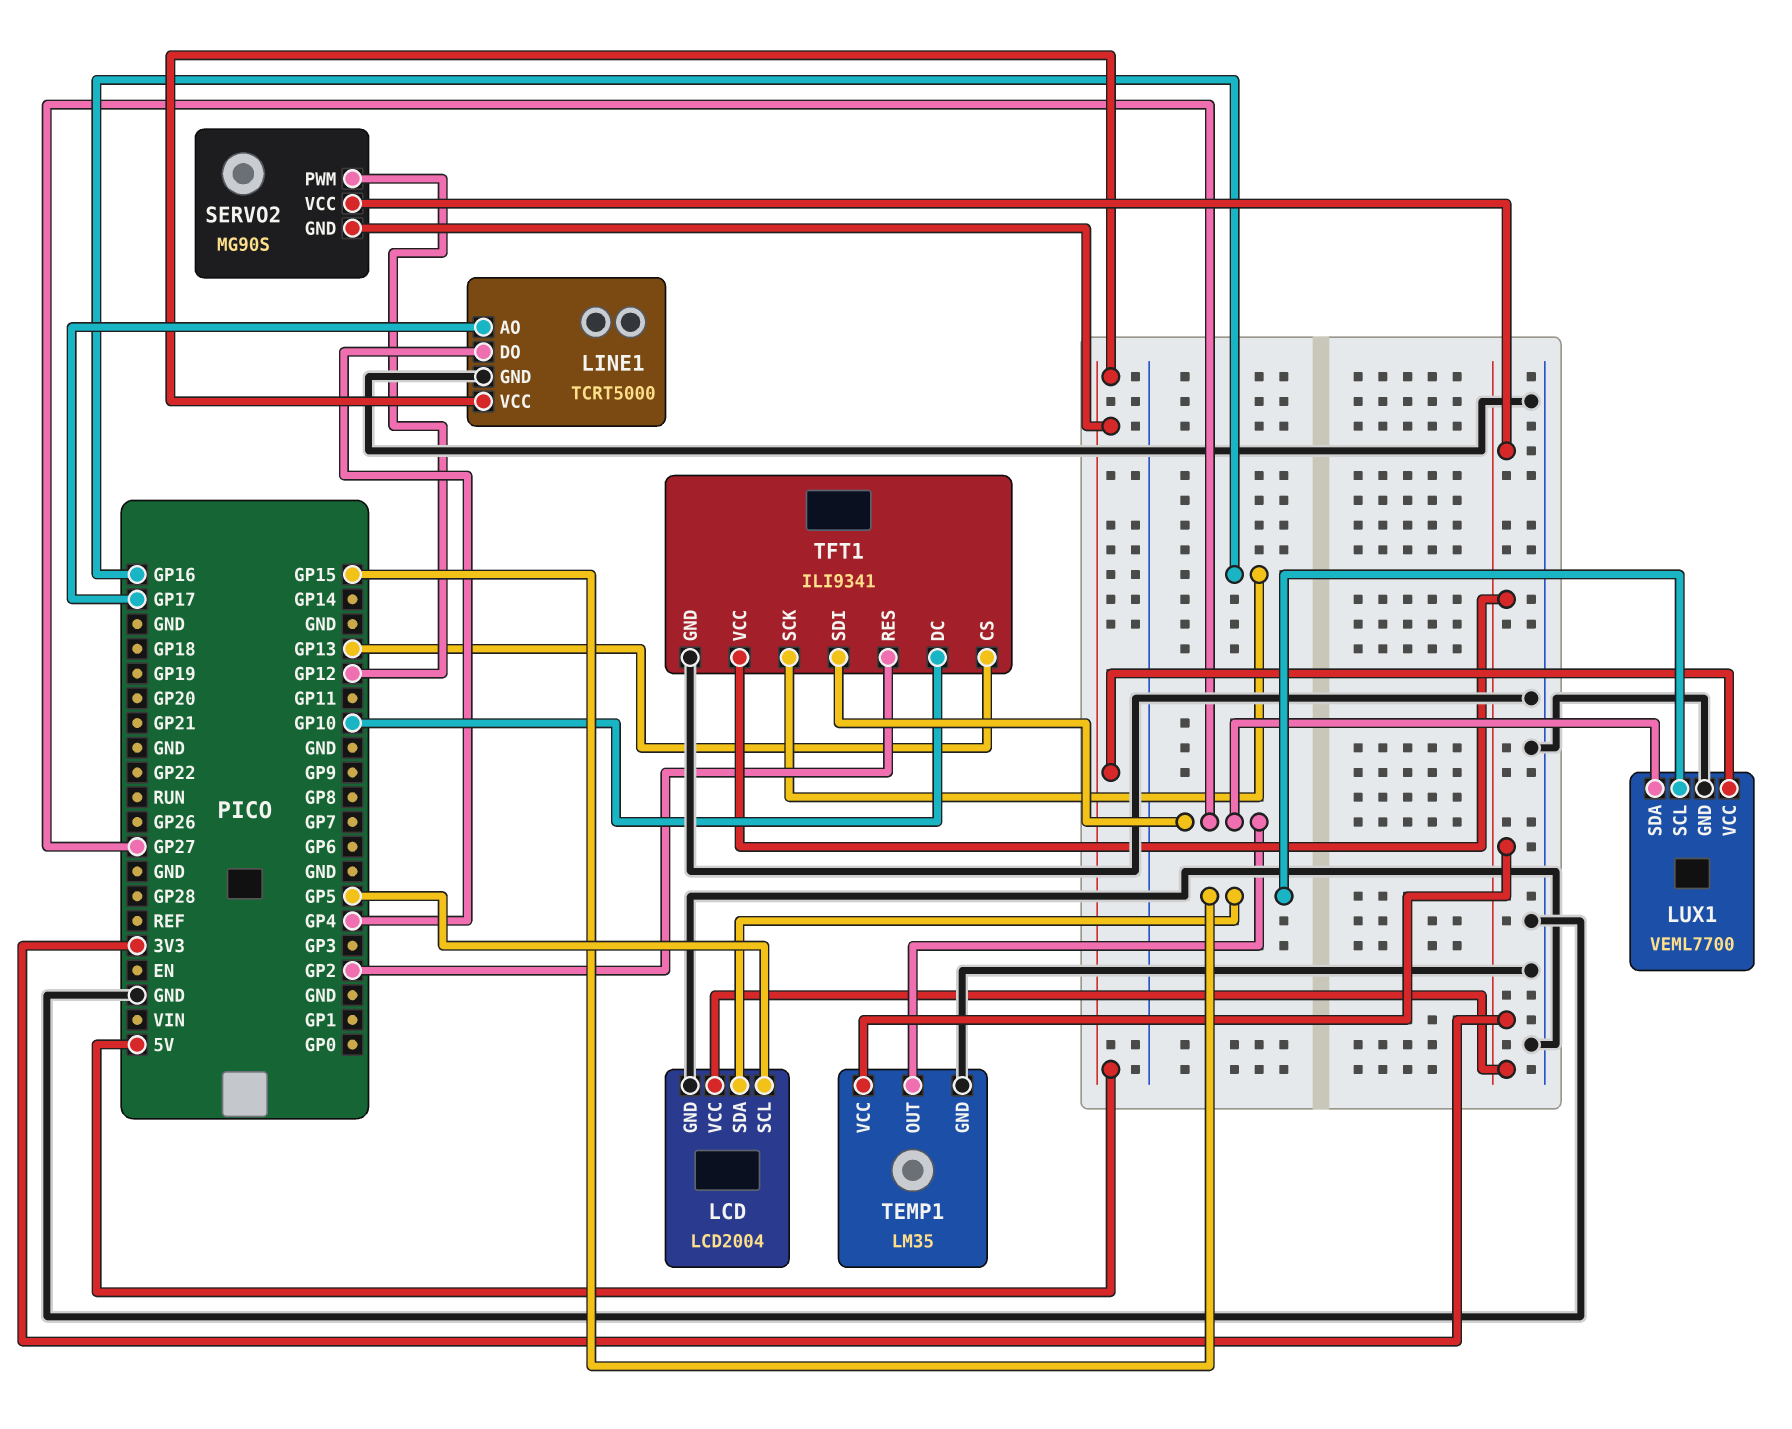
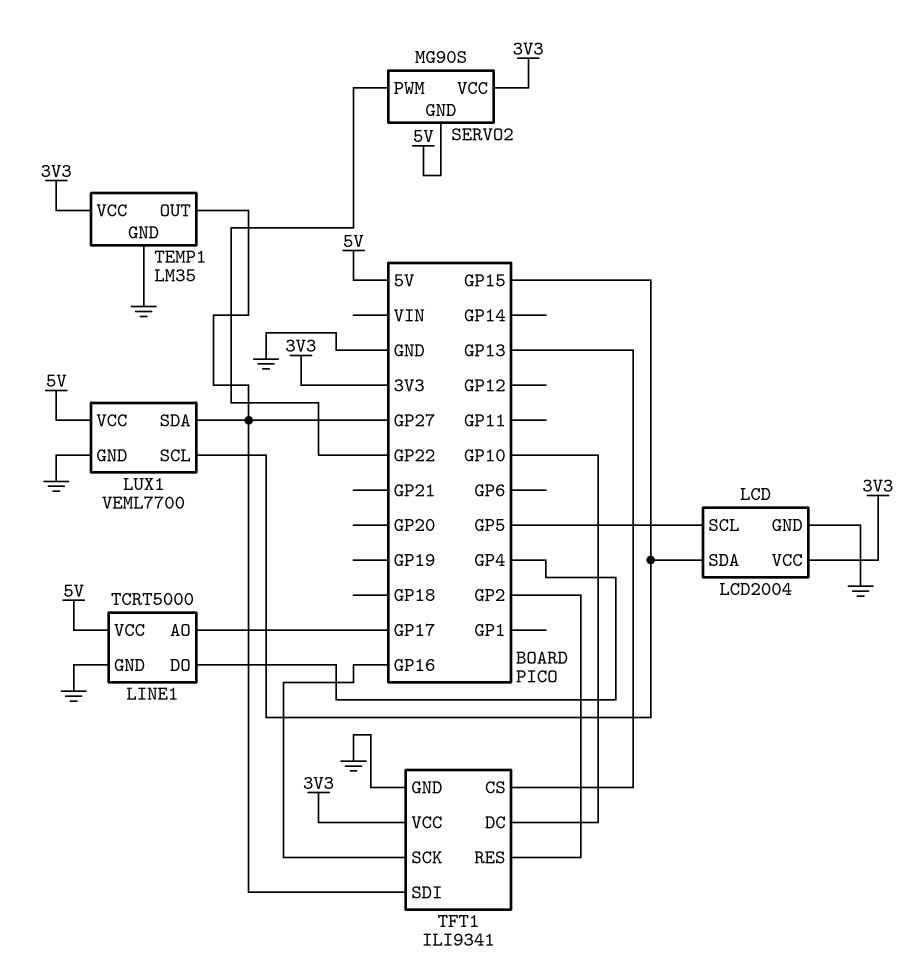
SERVO2 pin PWM: GP12 -> GP22

